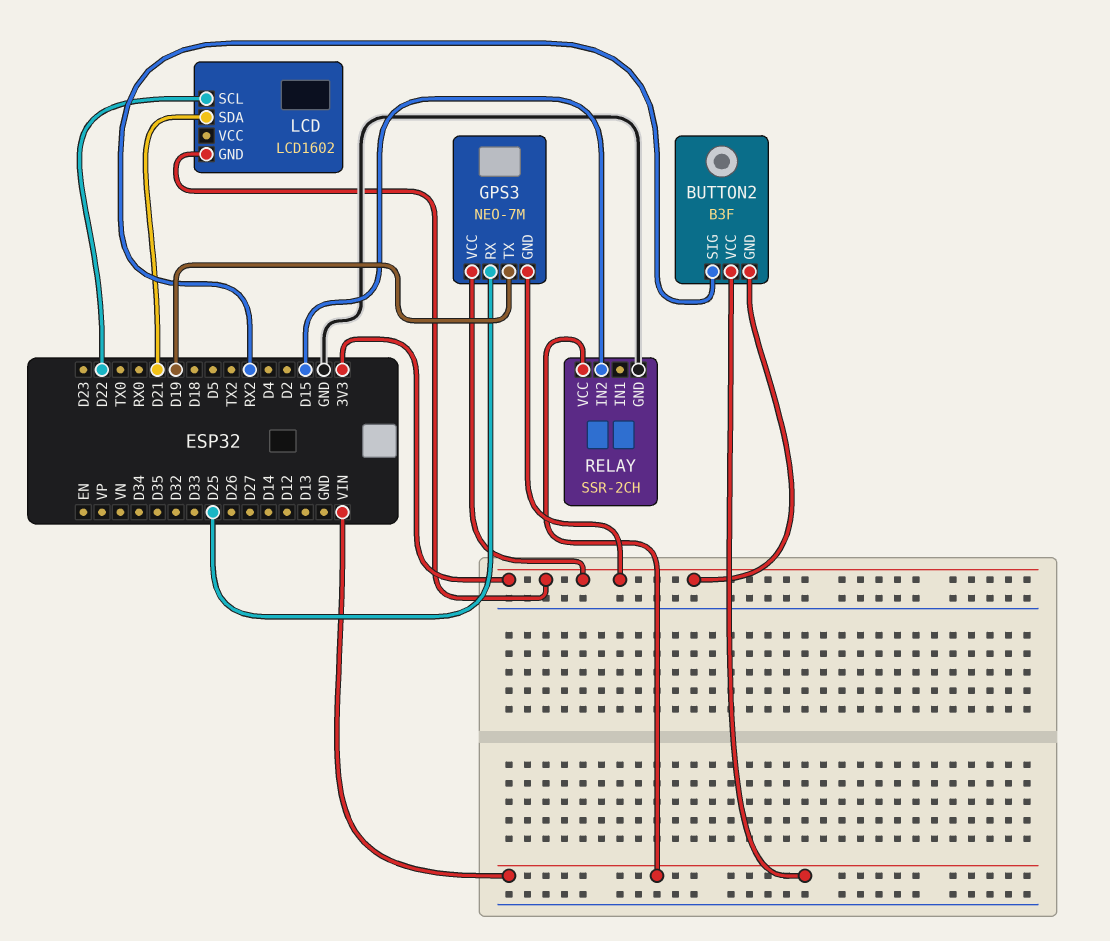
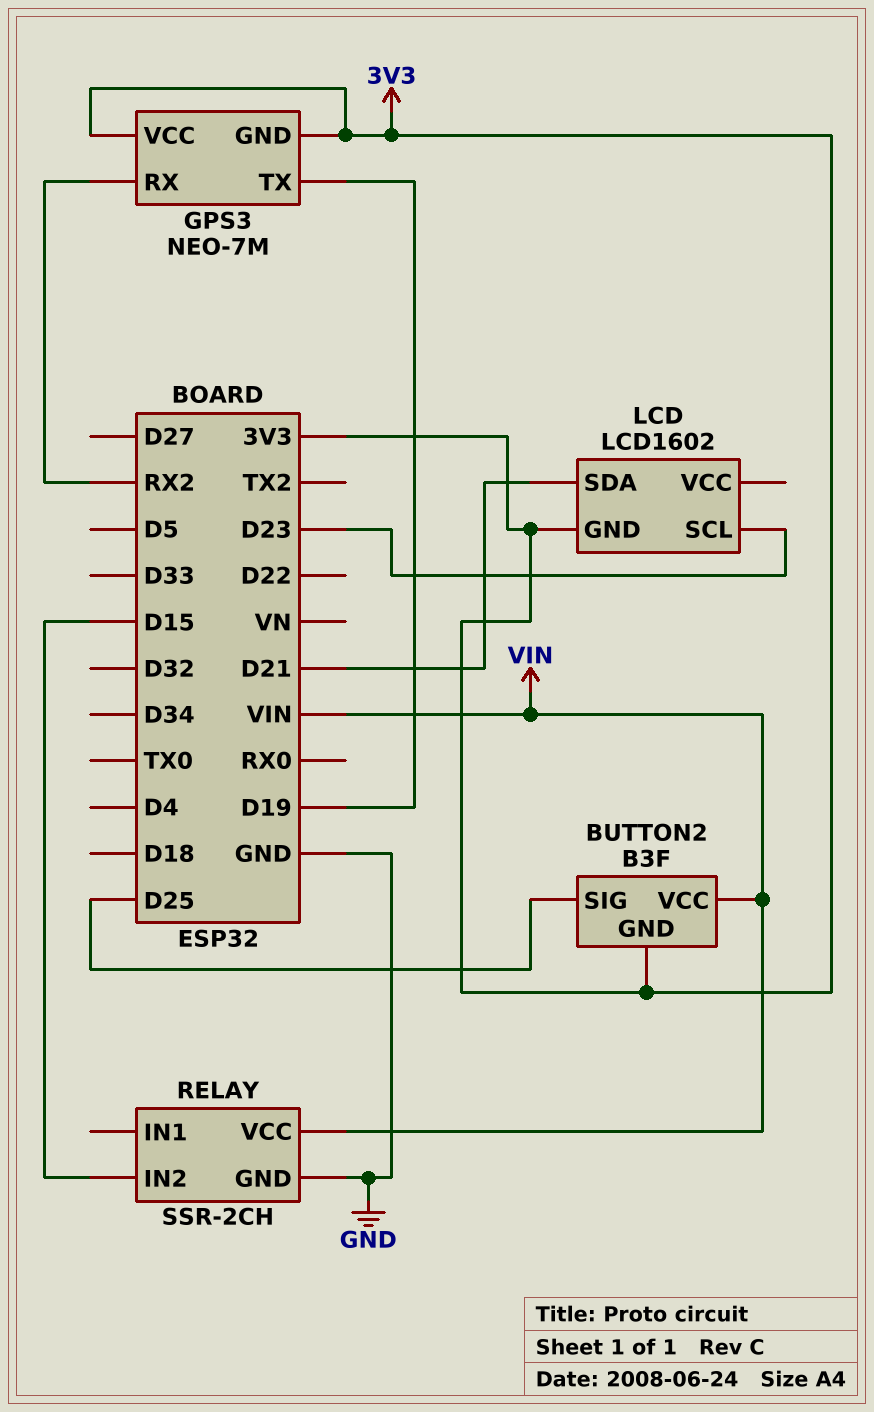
BUTTON2 pin SIG: RX2 -> D25
GPS3 pin RX: D25 -> RX2
LCD pin SCL: D22 -> D23

